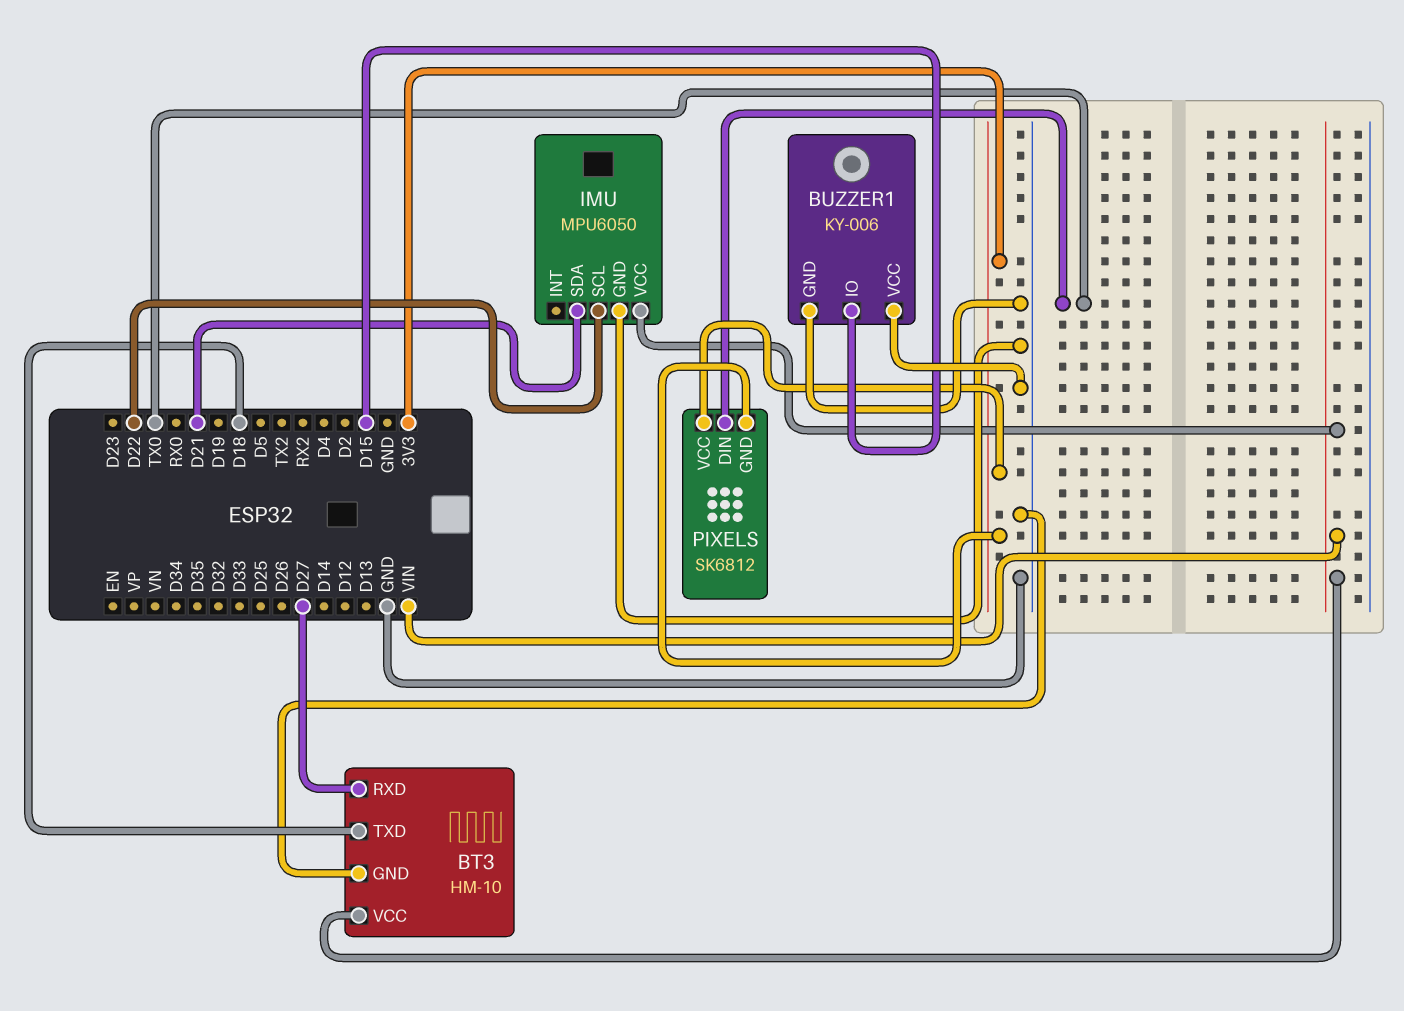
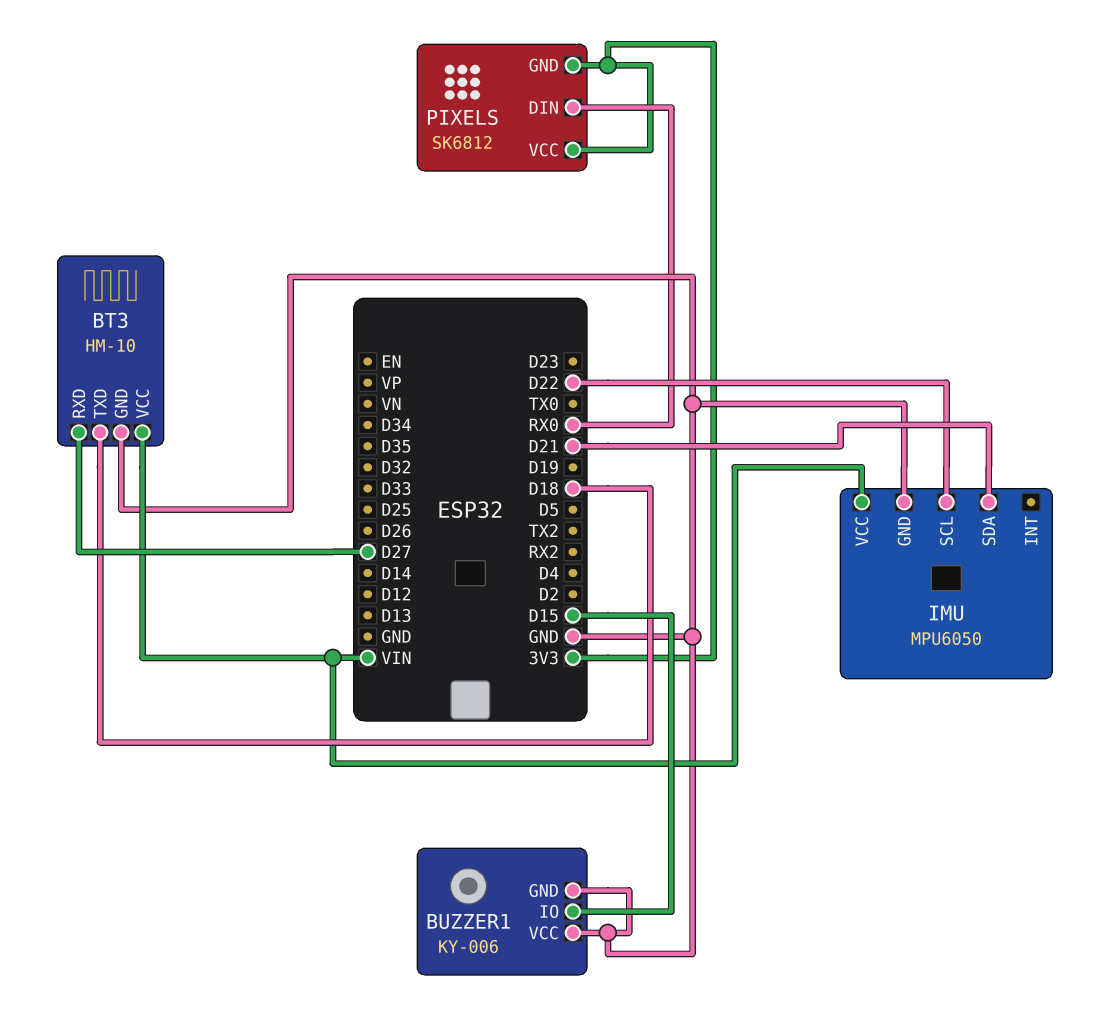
PIXELS pin DIN: TX0 -> RX0

